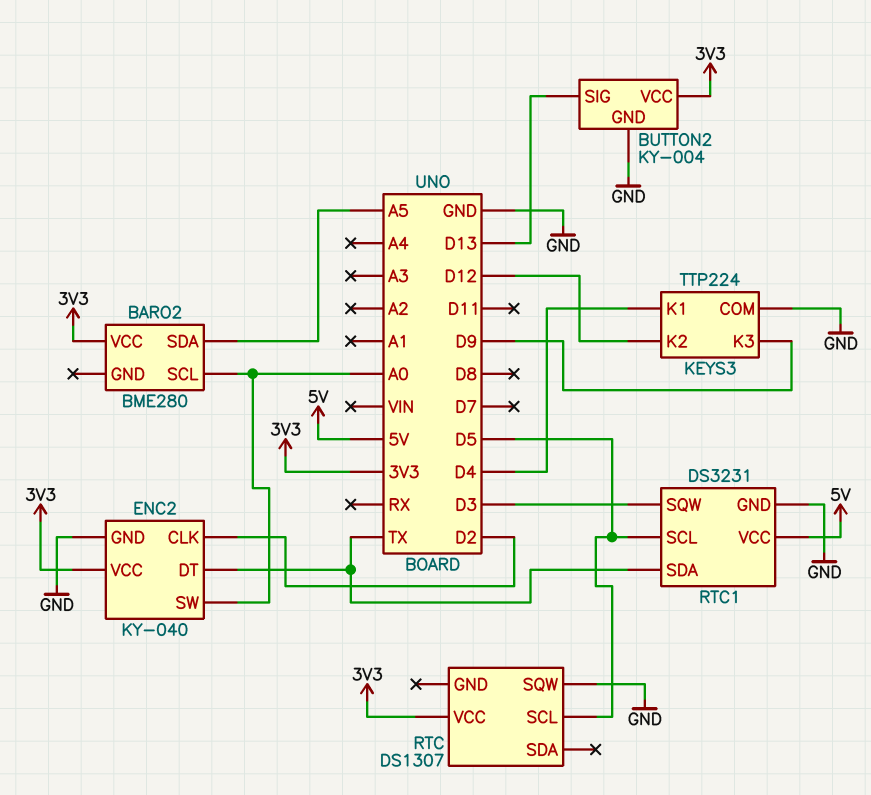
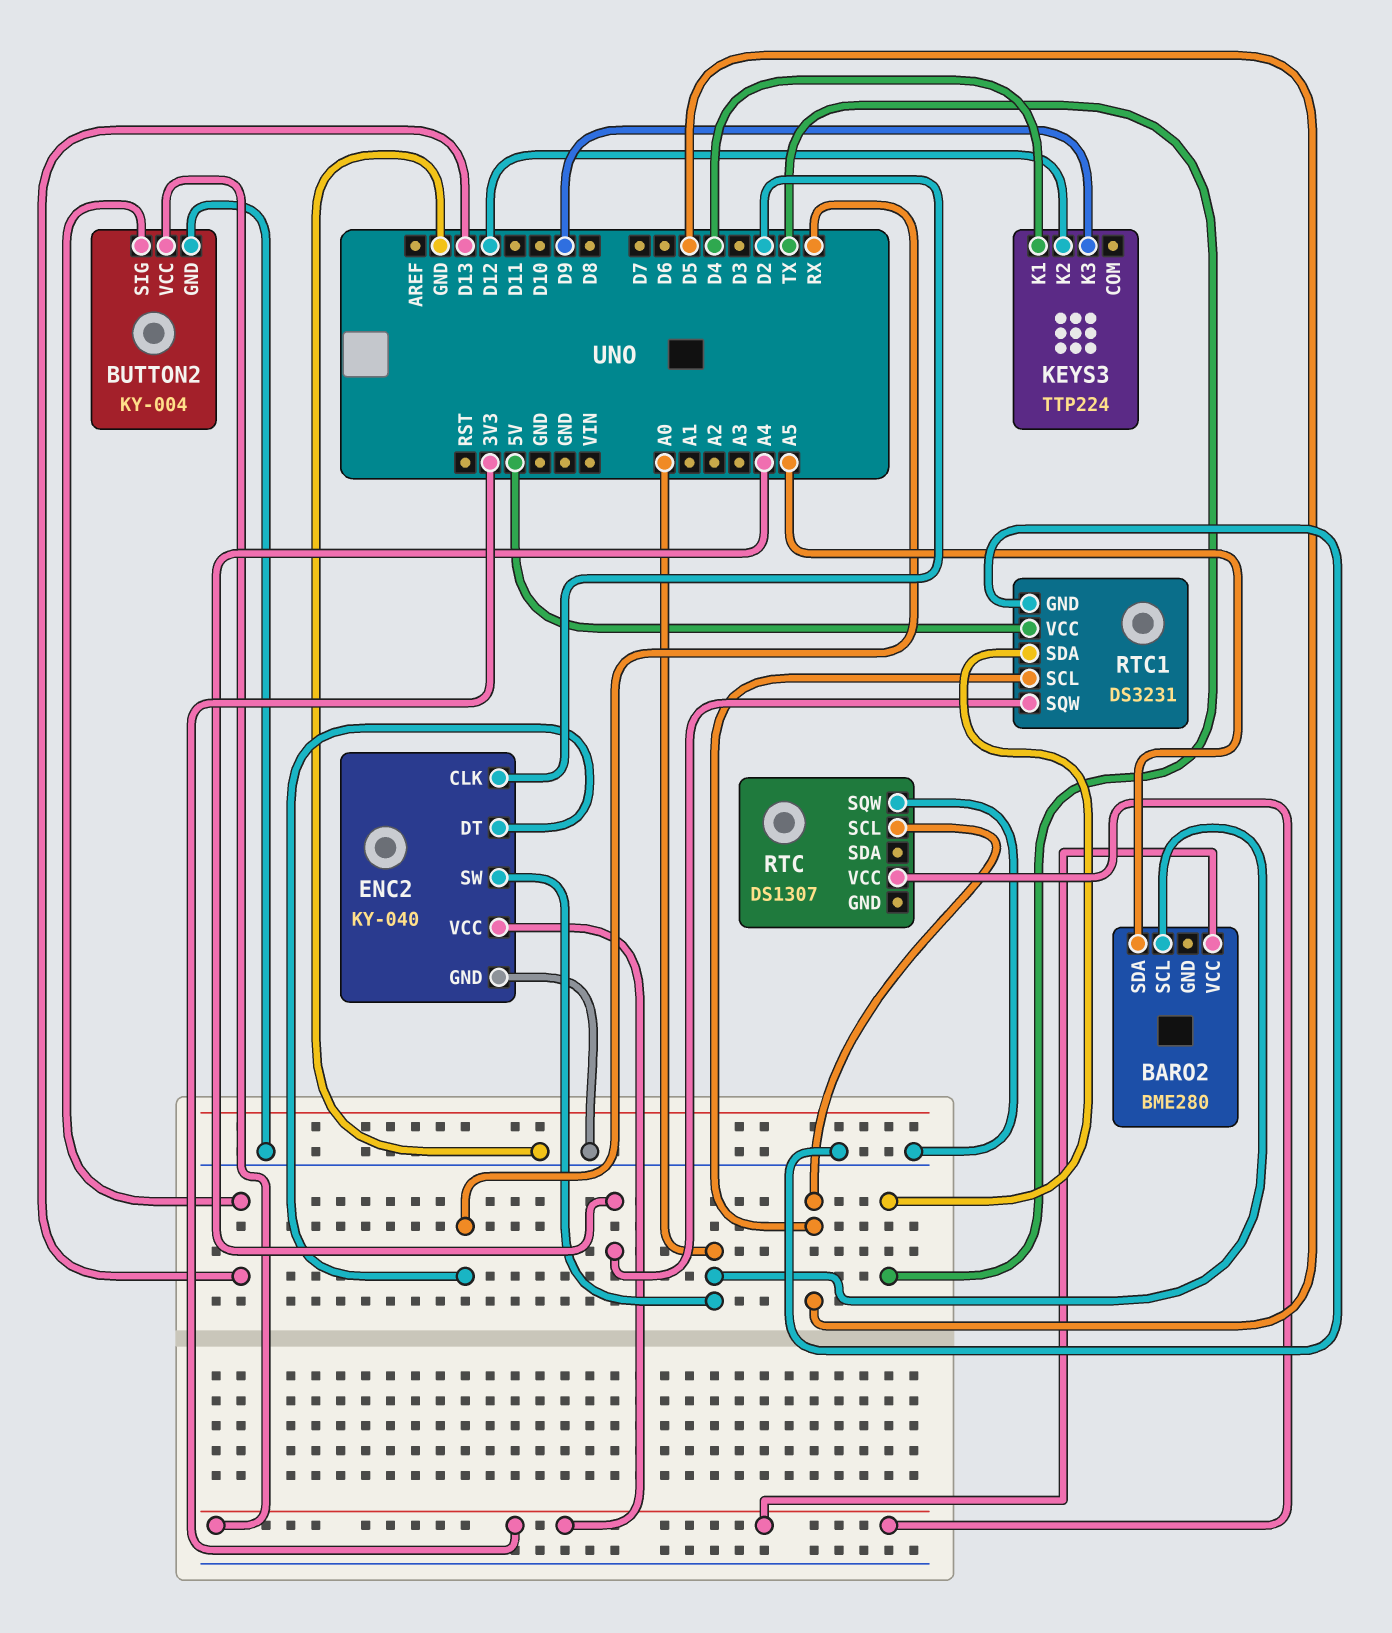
ENC2 pin DT: TX -> RX
KEYS3 pin COM: GND -> none
RTC1 pin SQW: D3 -> A4

